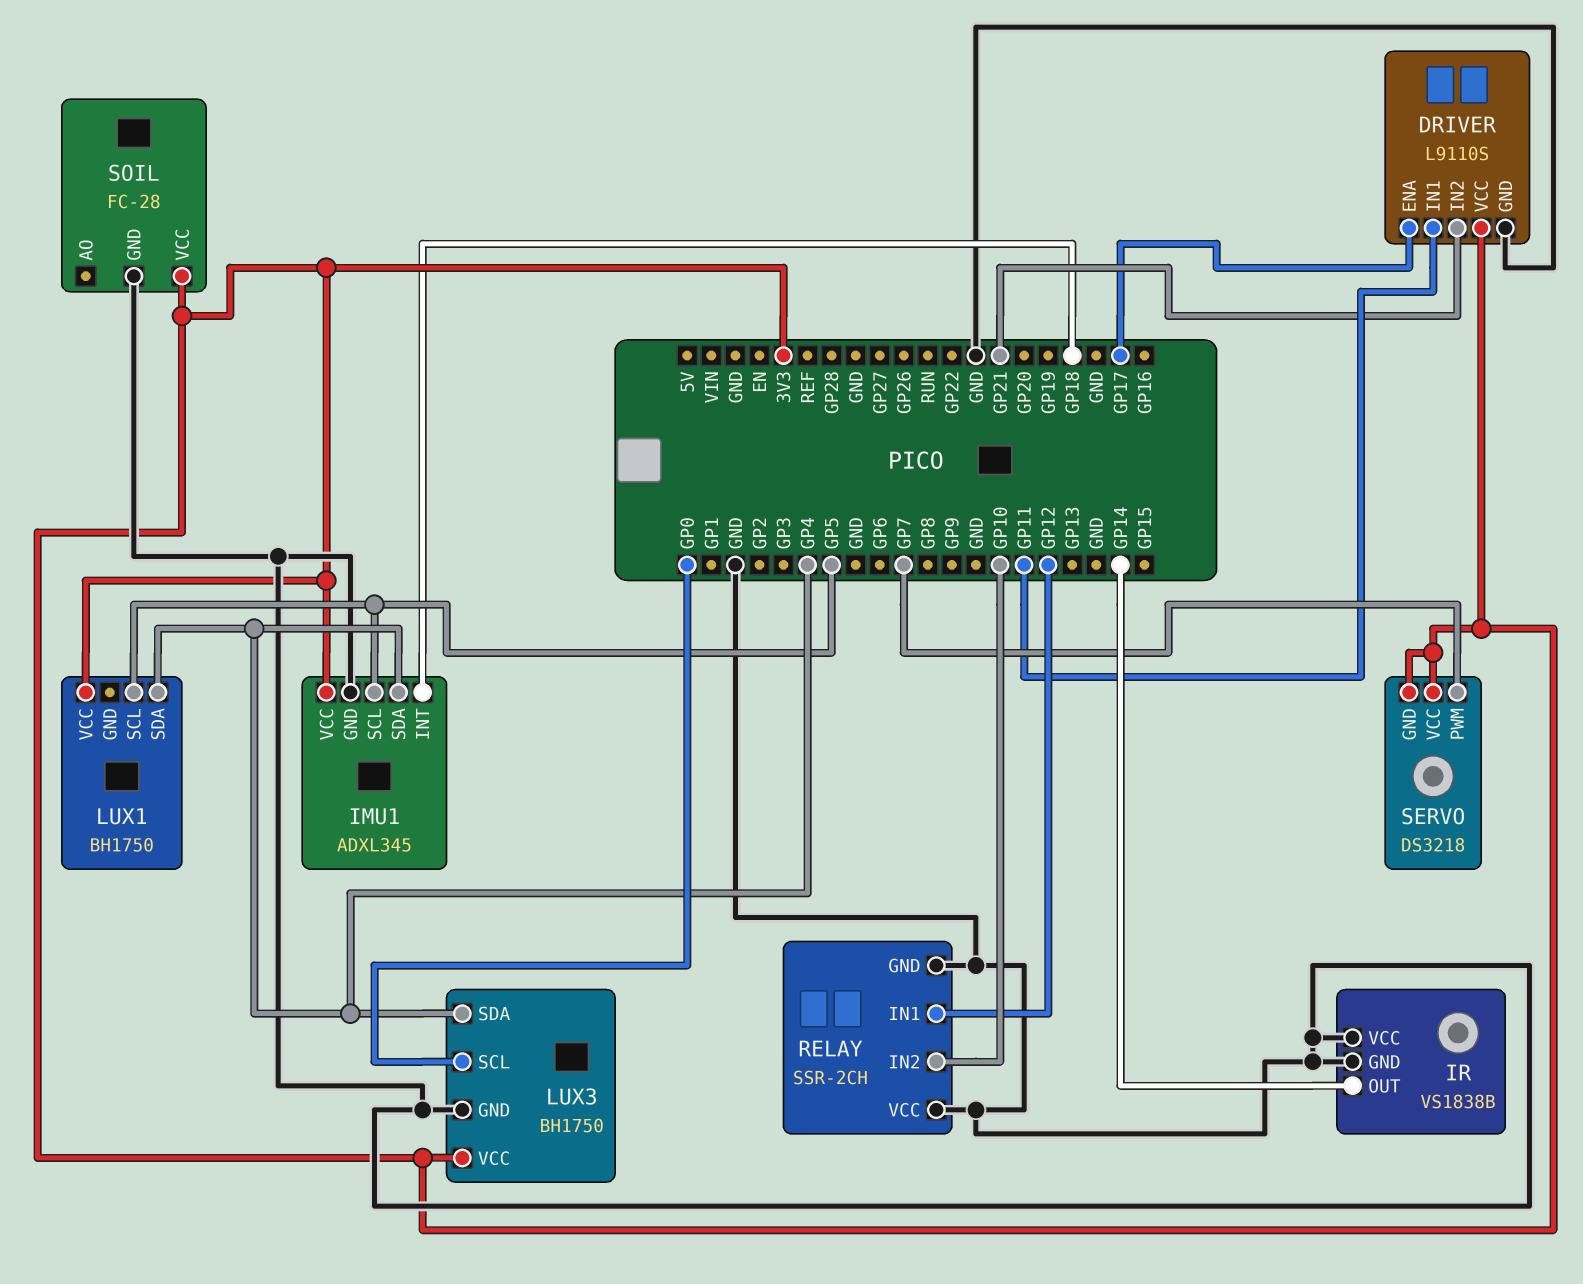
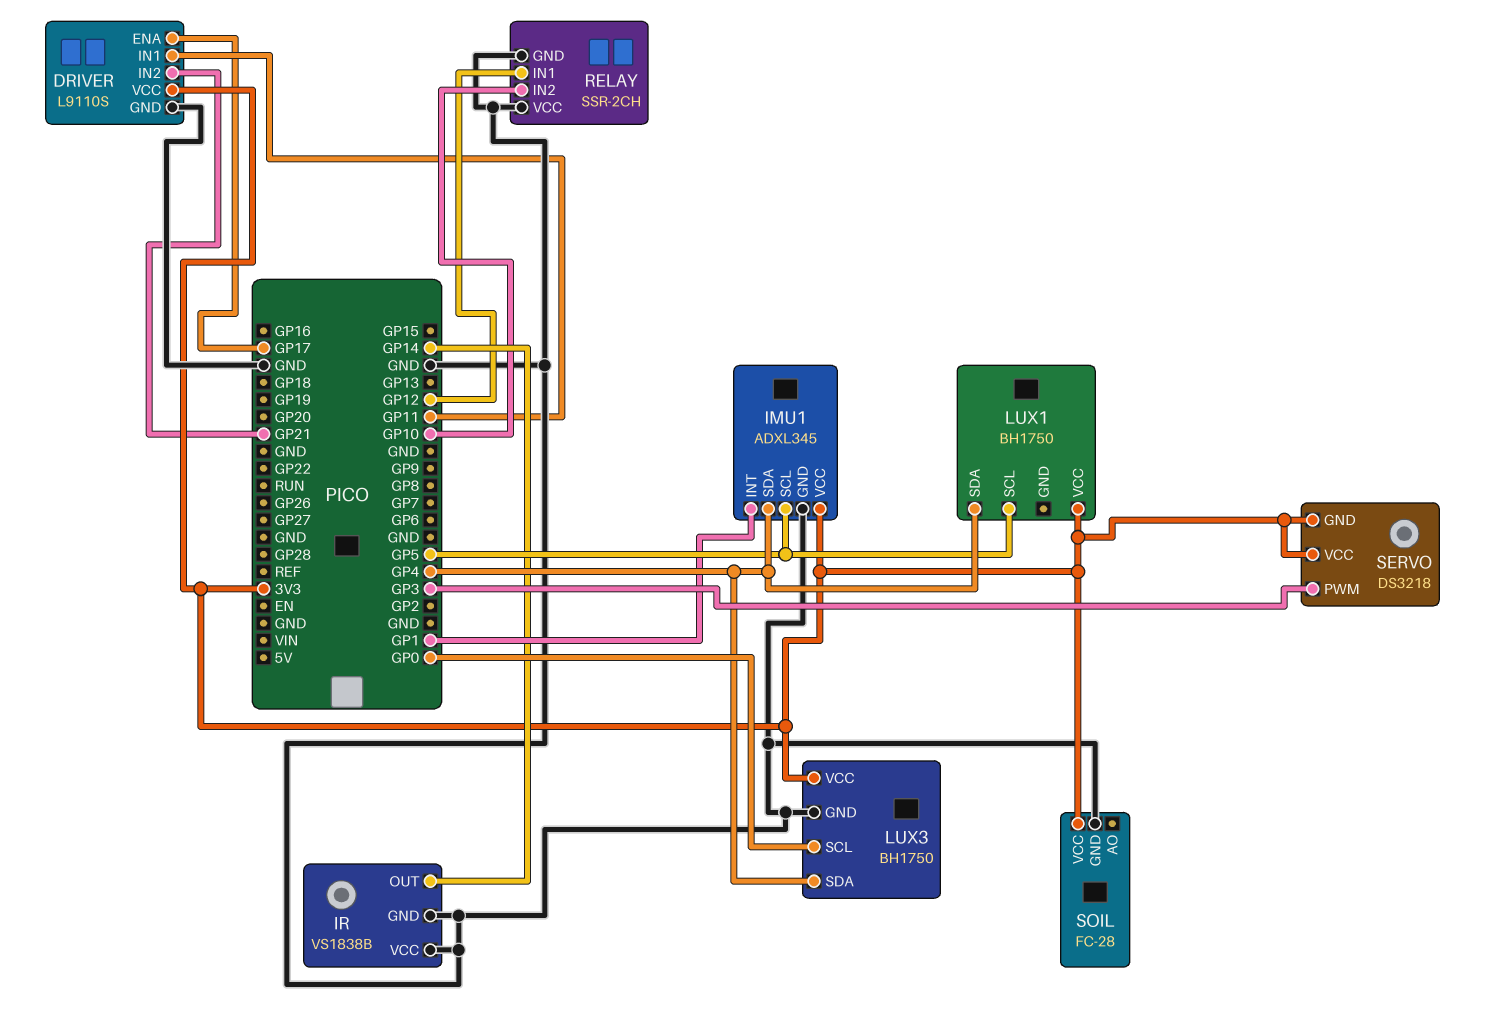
IMU1 pin INT: GP18 -> GP1
SERVO pin PWM: GP7 -> GP3

